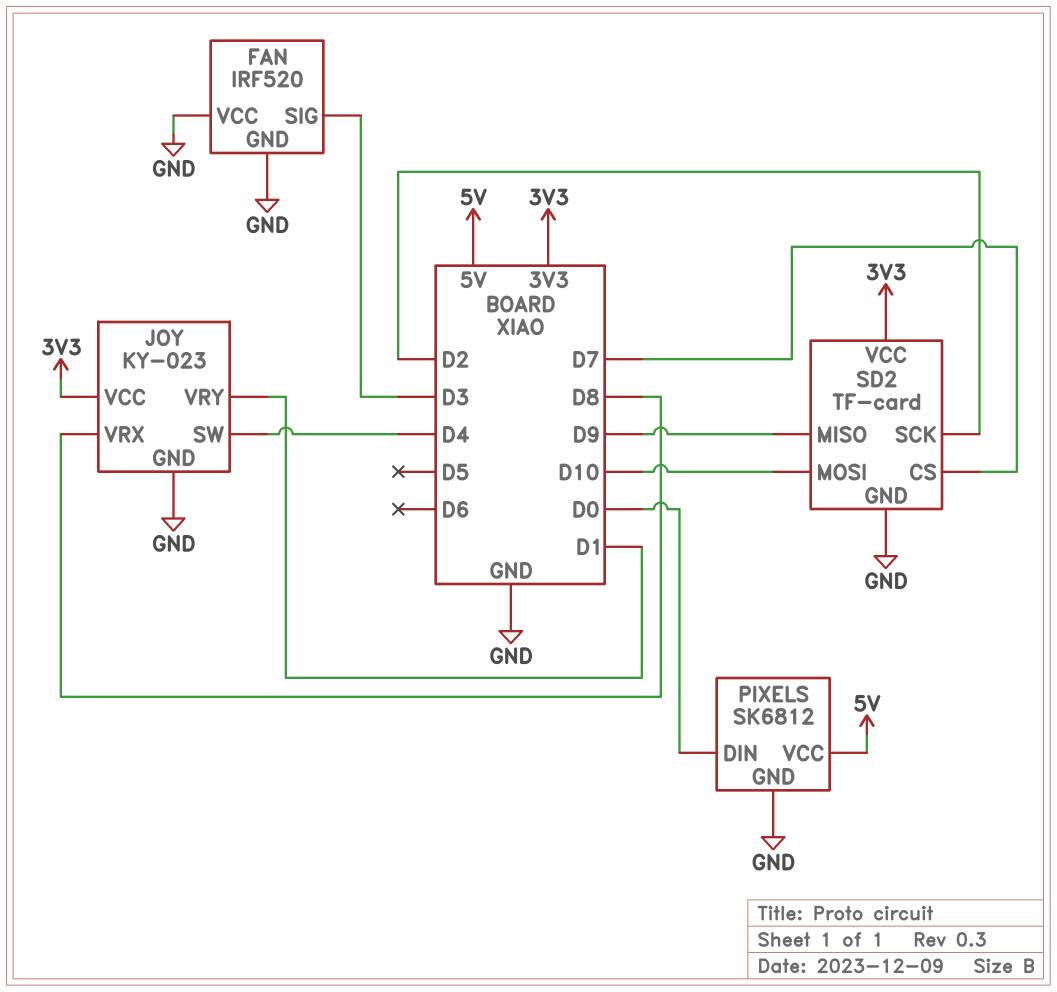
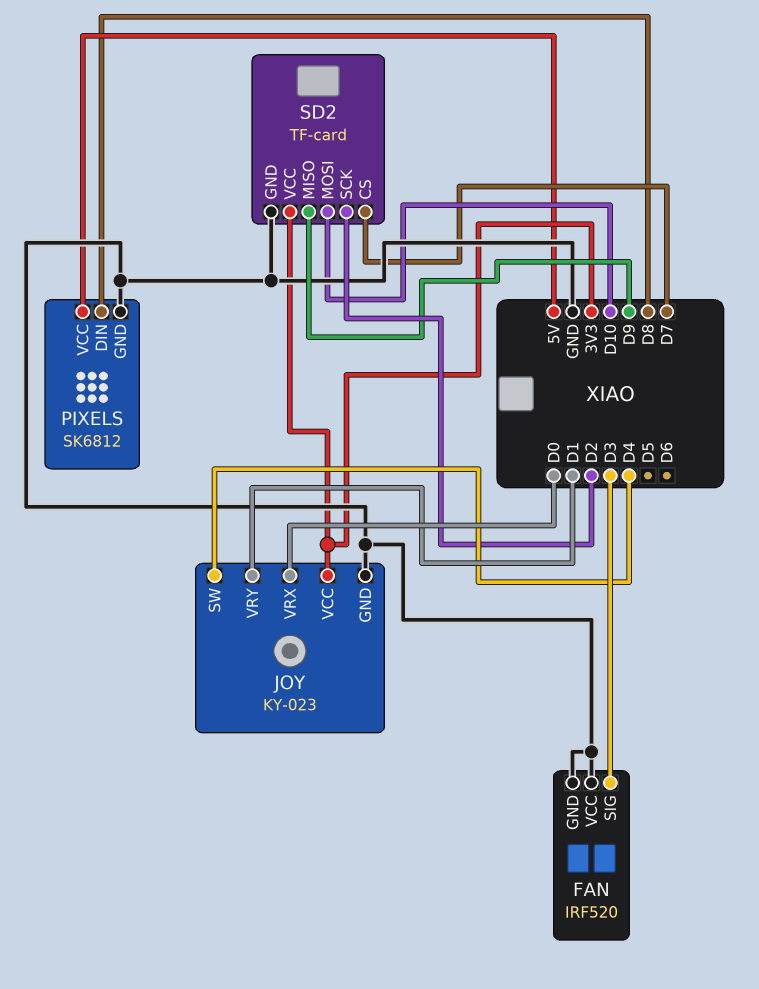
JOY pin VRX: D8 -> D0
PIXELS pin DIN: D0 -> D8

